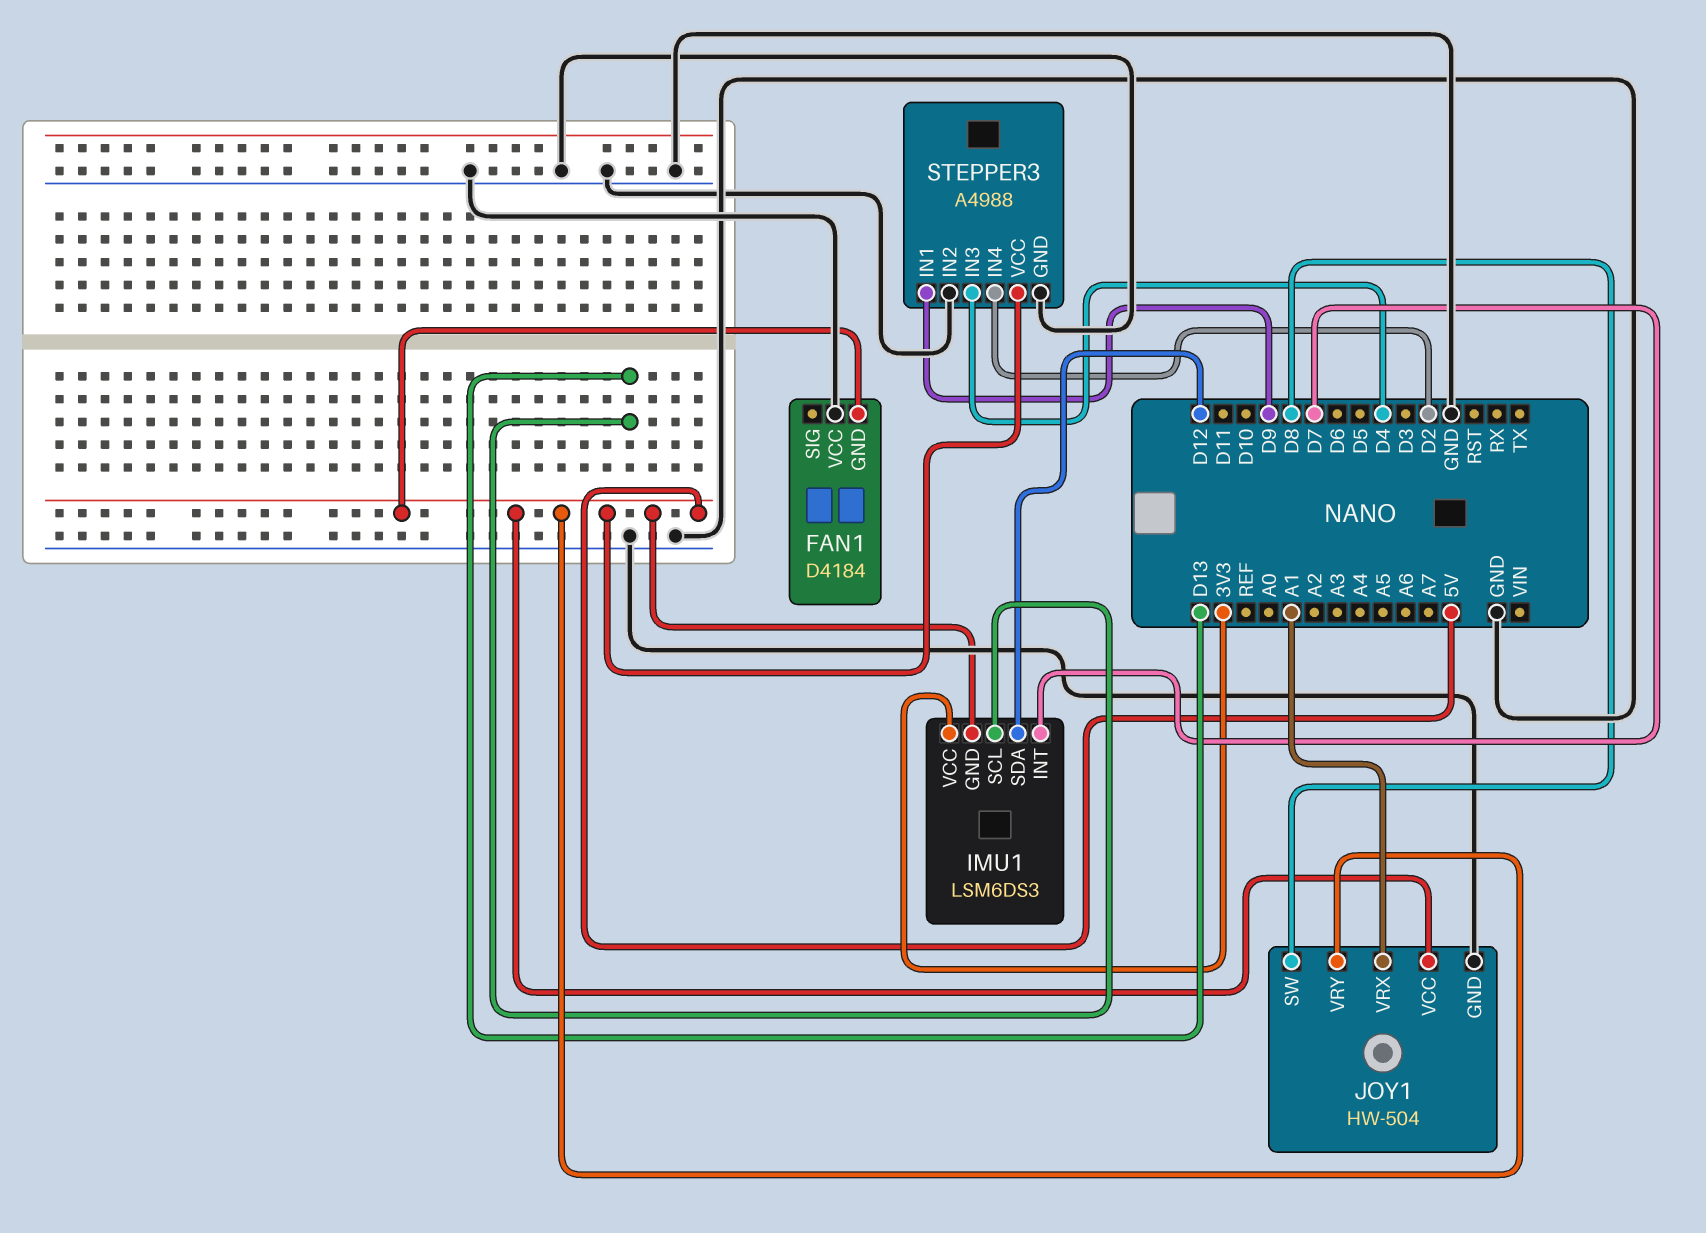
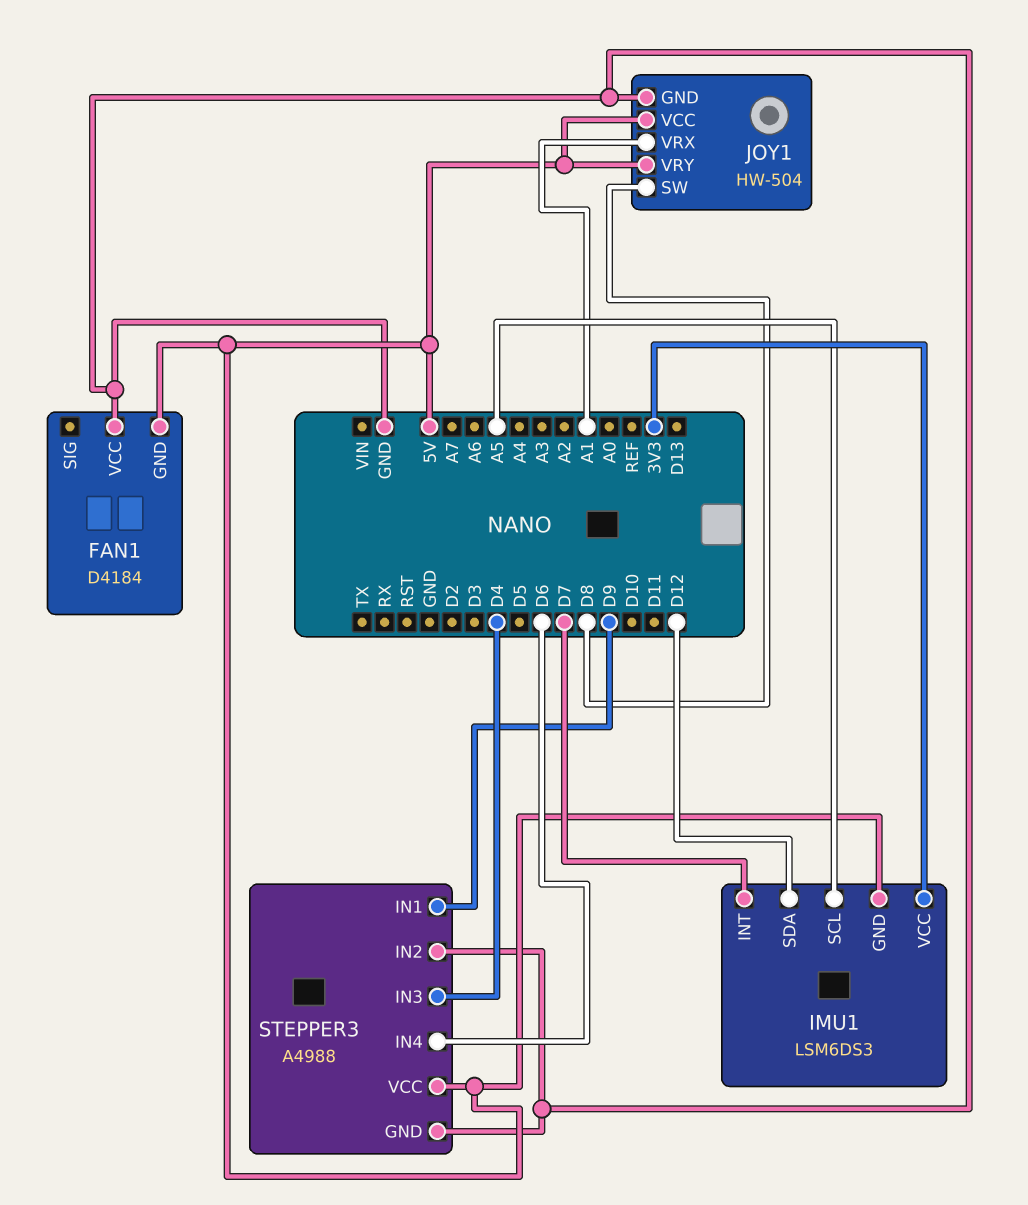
IMU1 pin SCL: D13 -> A5
STEPPER3 pin IN4: D2 -> D6

